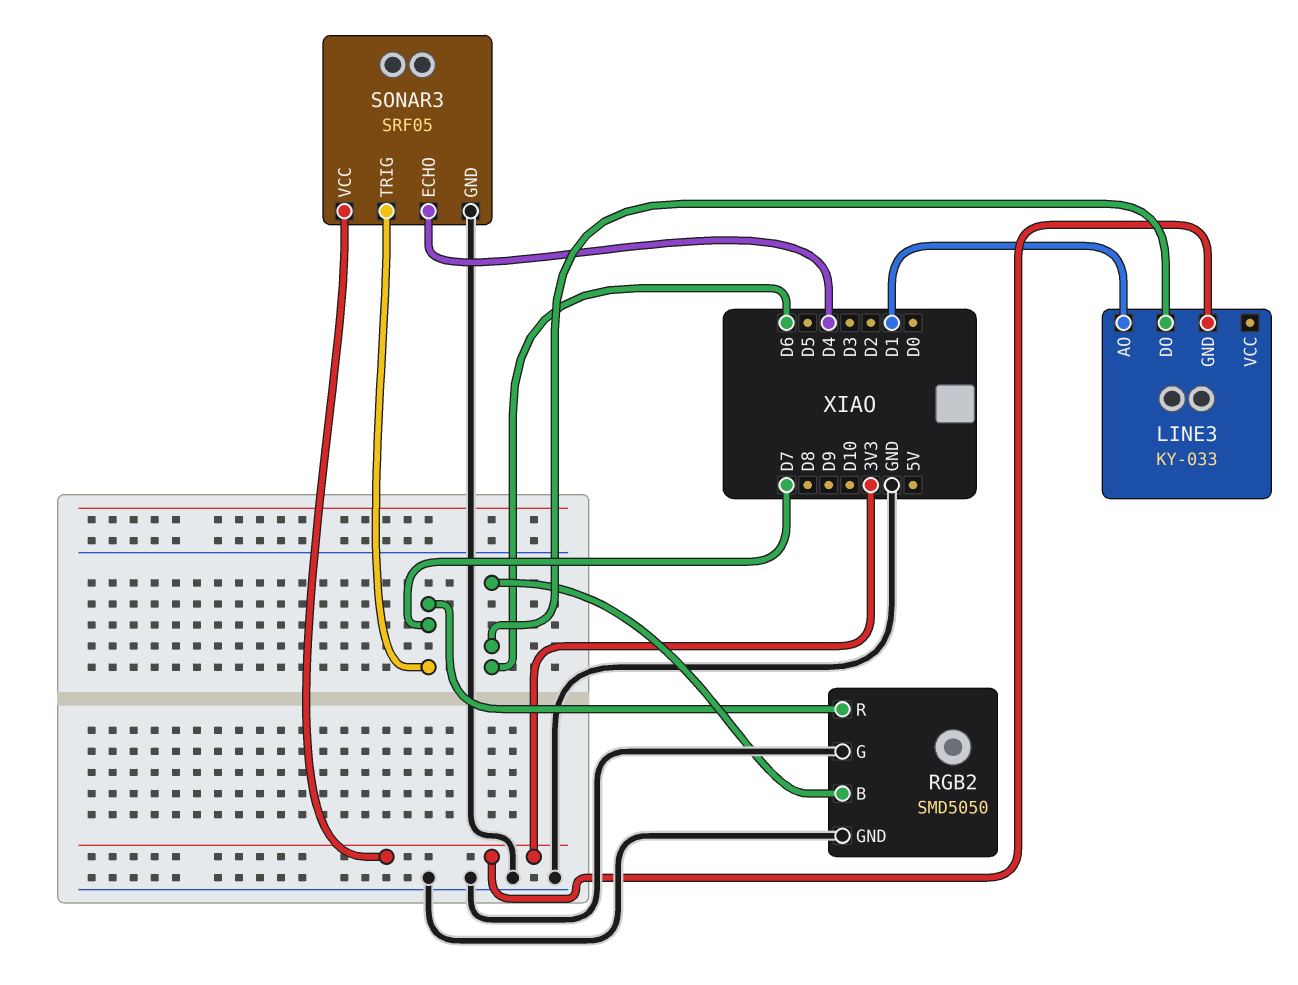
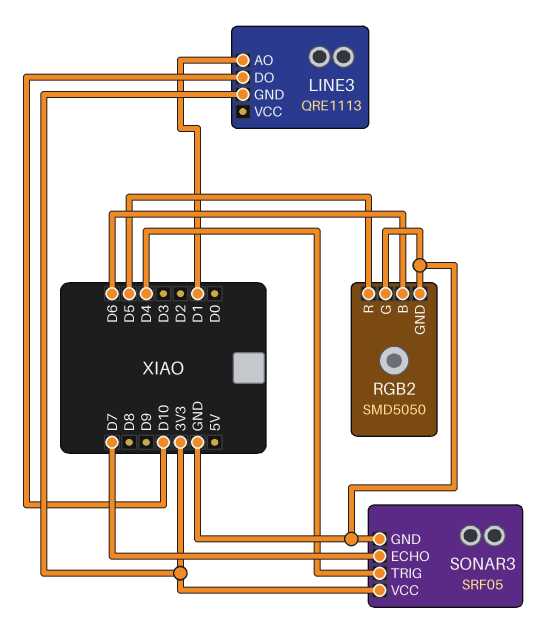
LINE3: KY-033 -> QRE1113
LINE3 pin DO: D6 -> D10
RGB2 pin R: D7 -> D5
SONAR3 pin ECHO: D4 -> D7
SONAR3 pin TRIG: D7 -> D4

